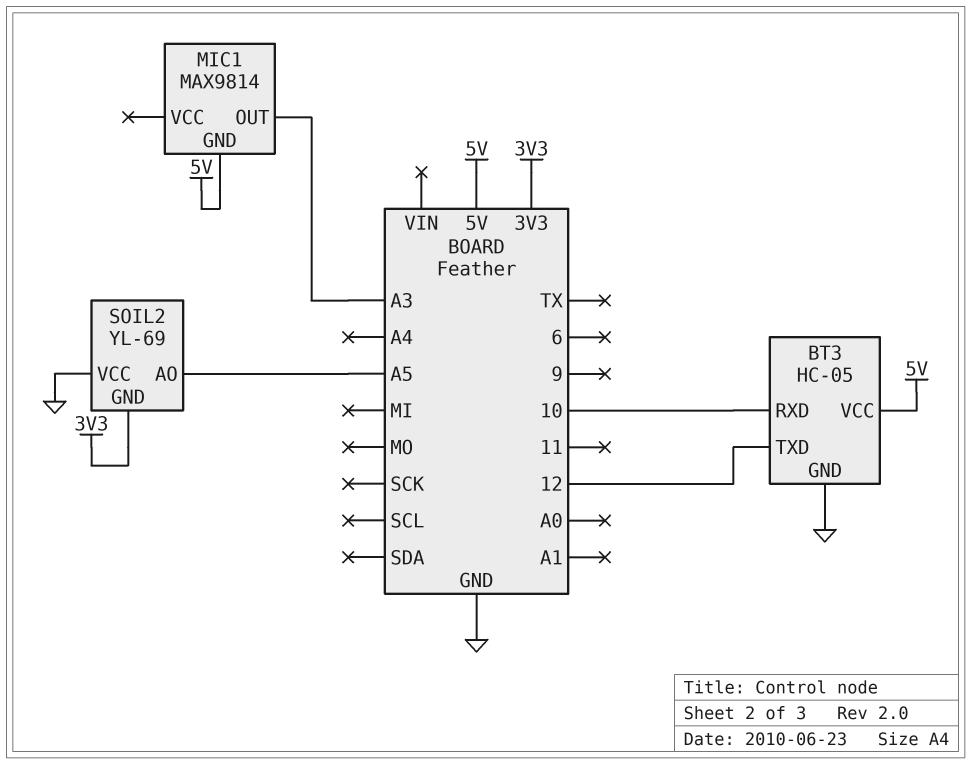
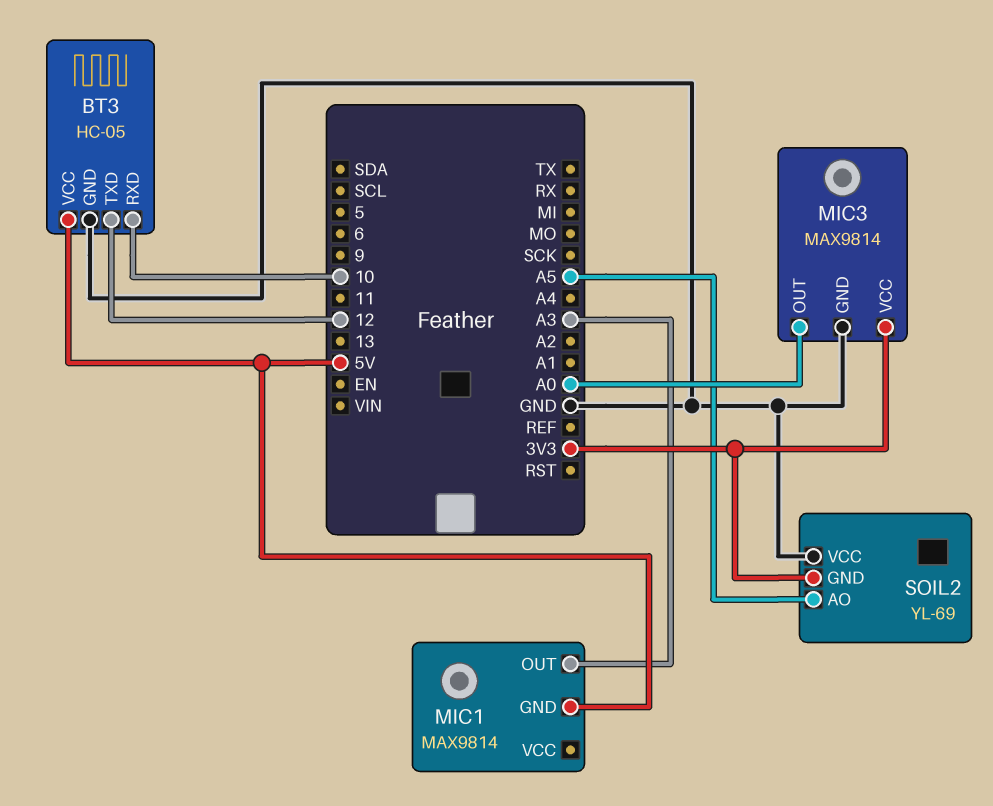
MIC3: none -> MAX9814
MIC3 pin GND: none -> GND
MIC3 pin OUT: none -> A0
MIC3 pin VCC: none -> 3V3

